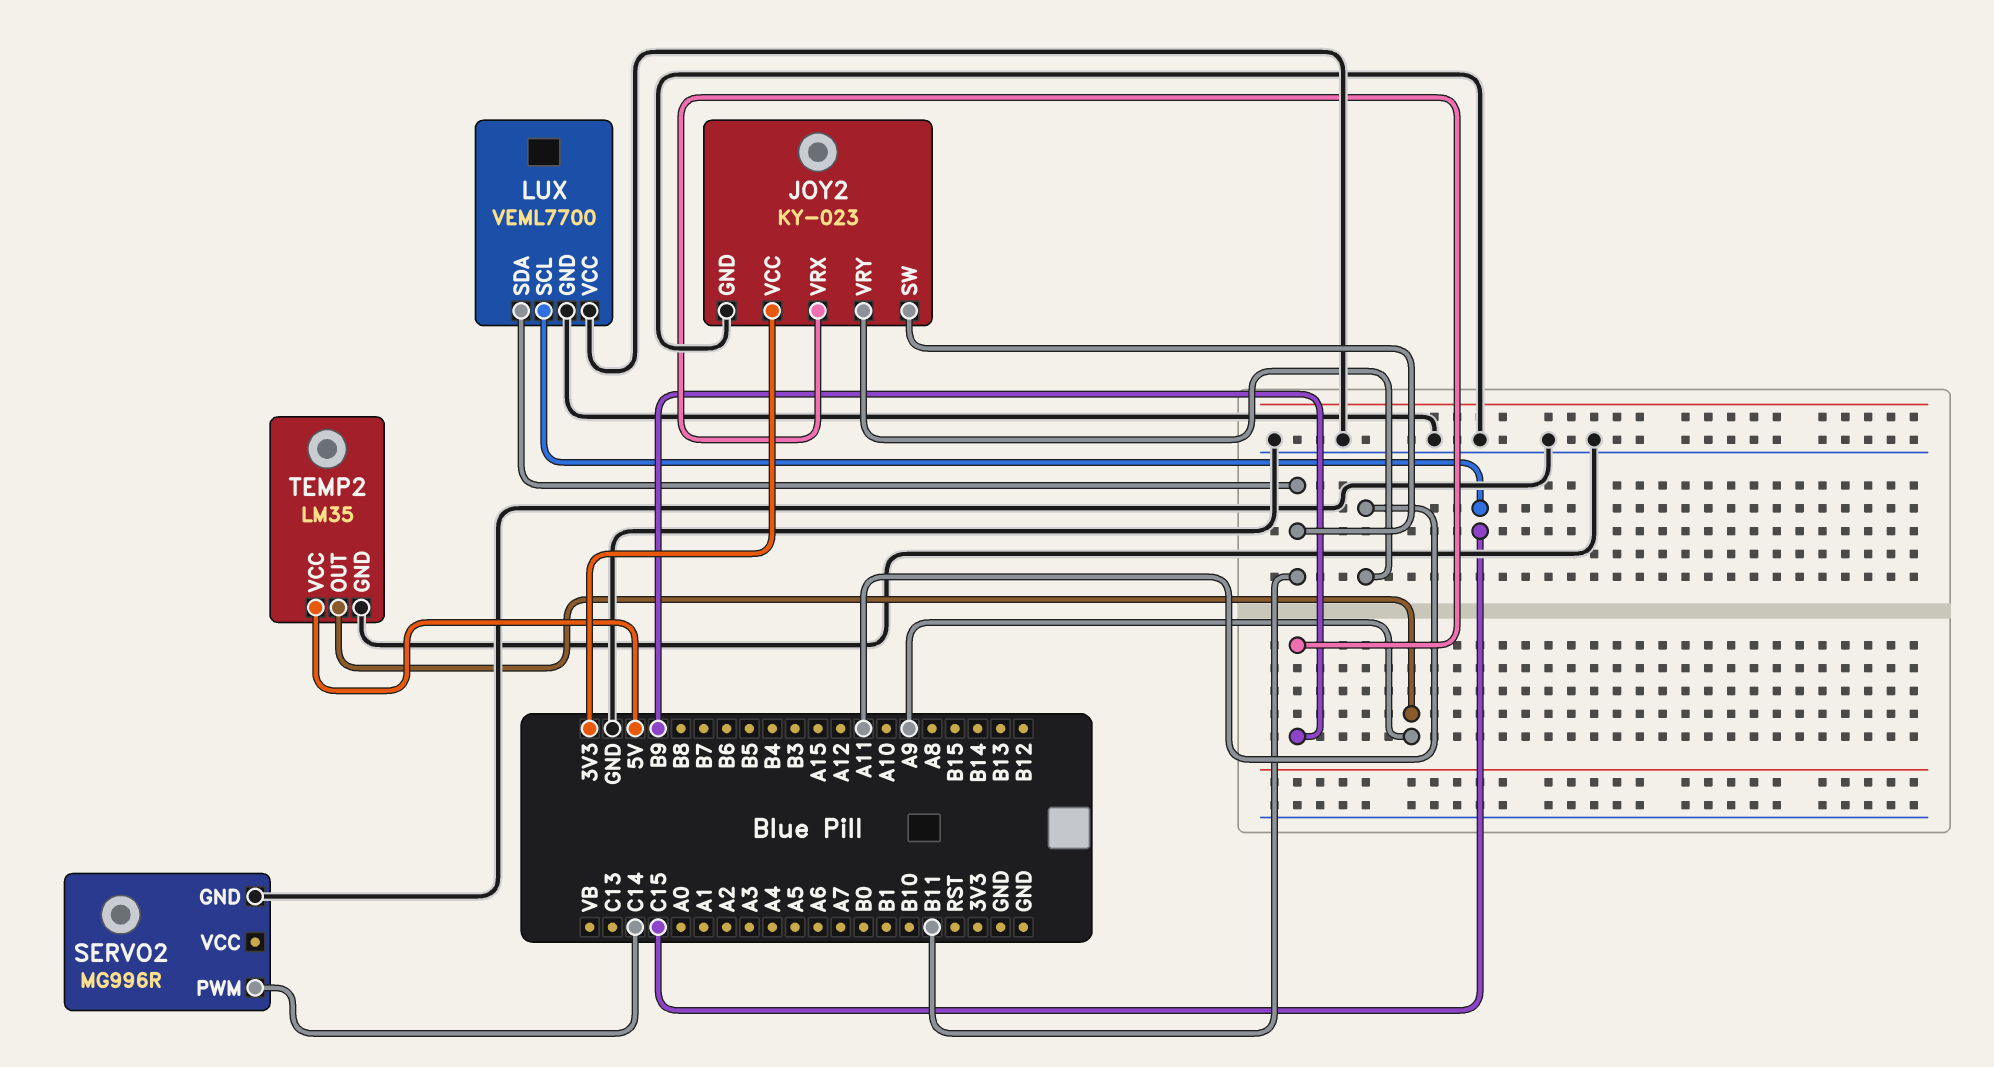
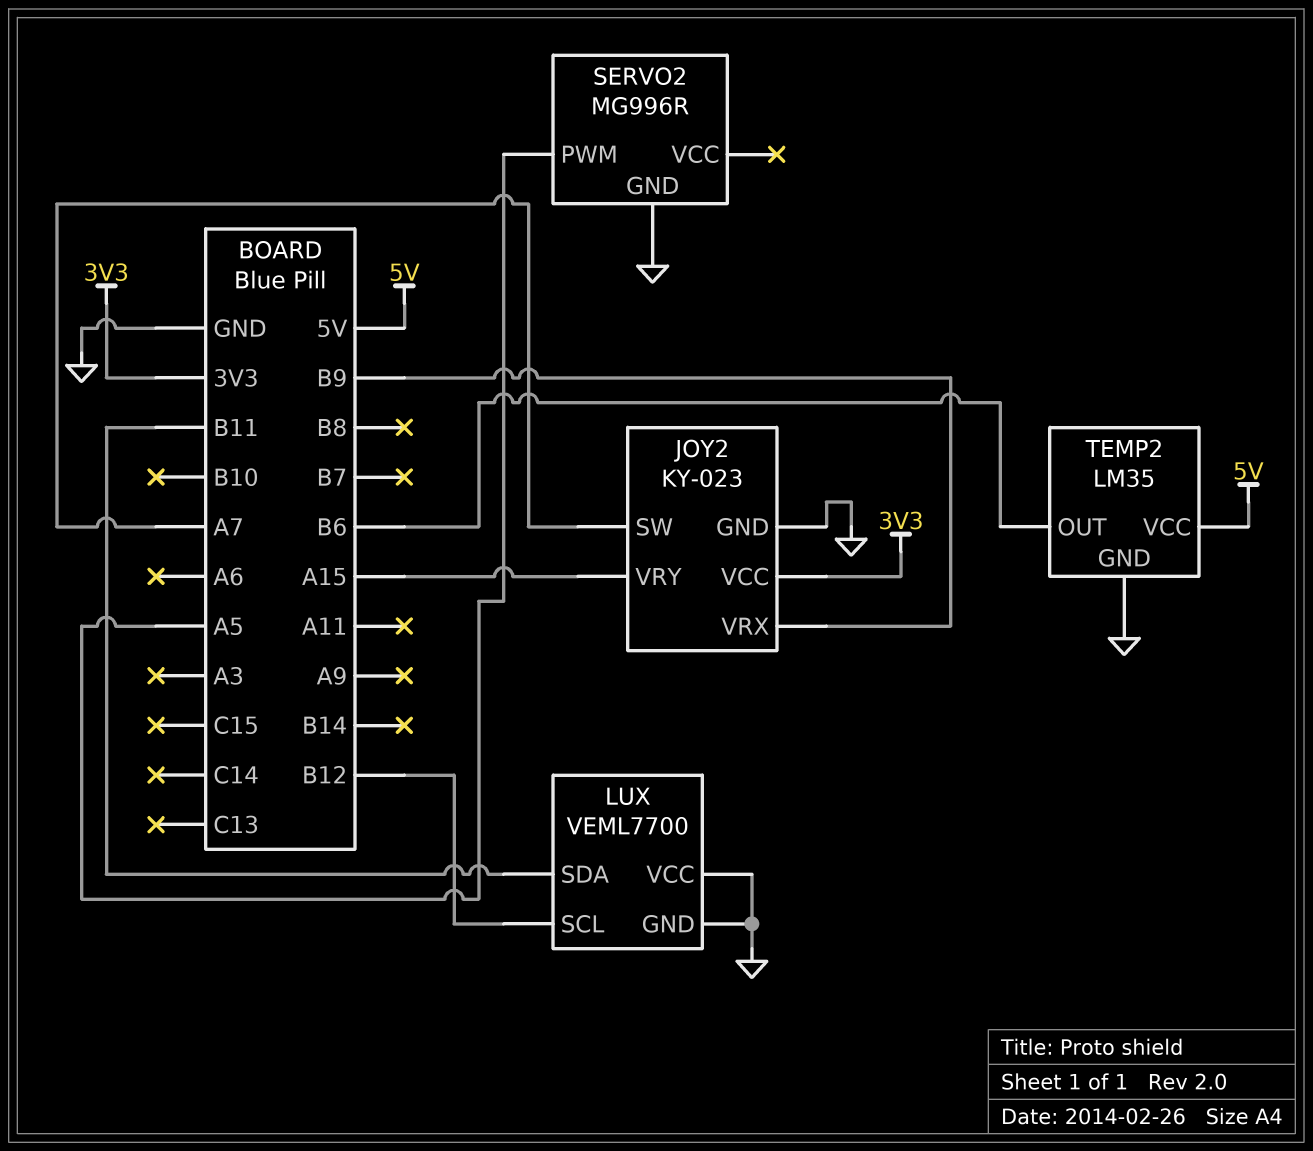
JOY2 pin SW: B11 -> A7
JOY2 pin VRY: A11 -> A15
LUX pin SCL: C15 -> B12
SERVO2 pin PWM: C14 -> A5
TEMP2 pin OUT: A9 -> B6

